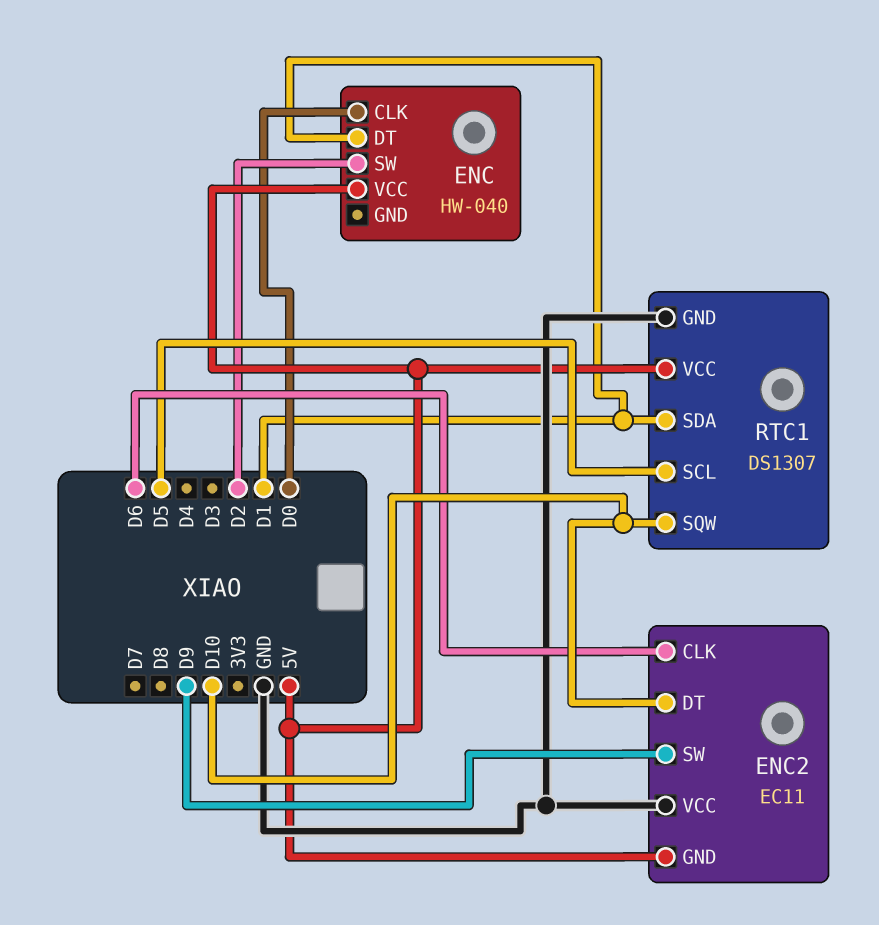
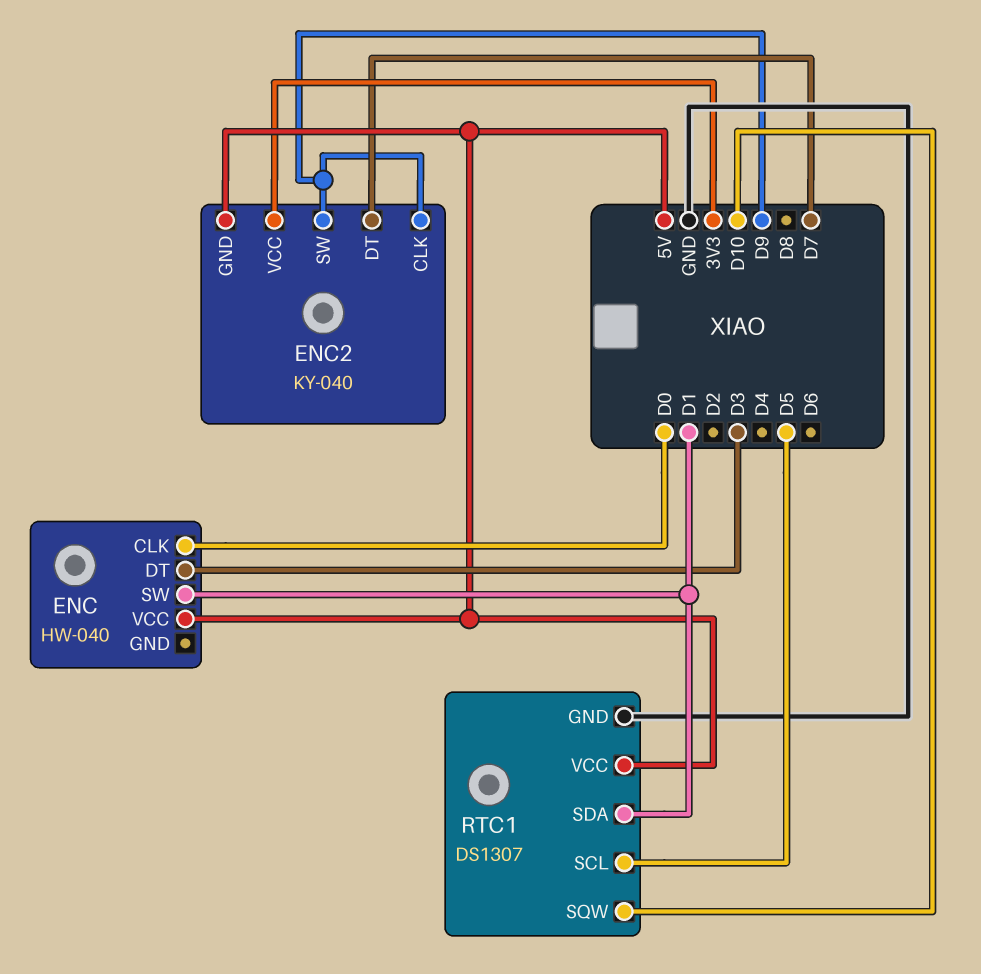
ENC pin DT: D1 -> D3
ENC pin SW: D2 -> D1
ENC2: EC11 -> KY-040
ENC2 pin CLK: D6 -> D9
ENC2 pin DT: D10 -> D7
ENC2 pin VCC: GND -> 3V3

